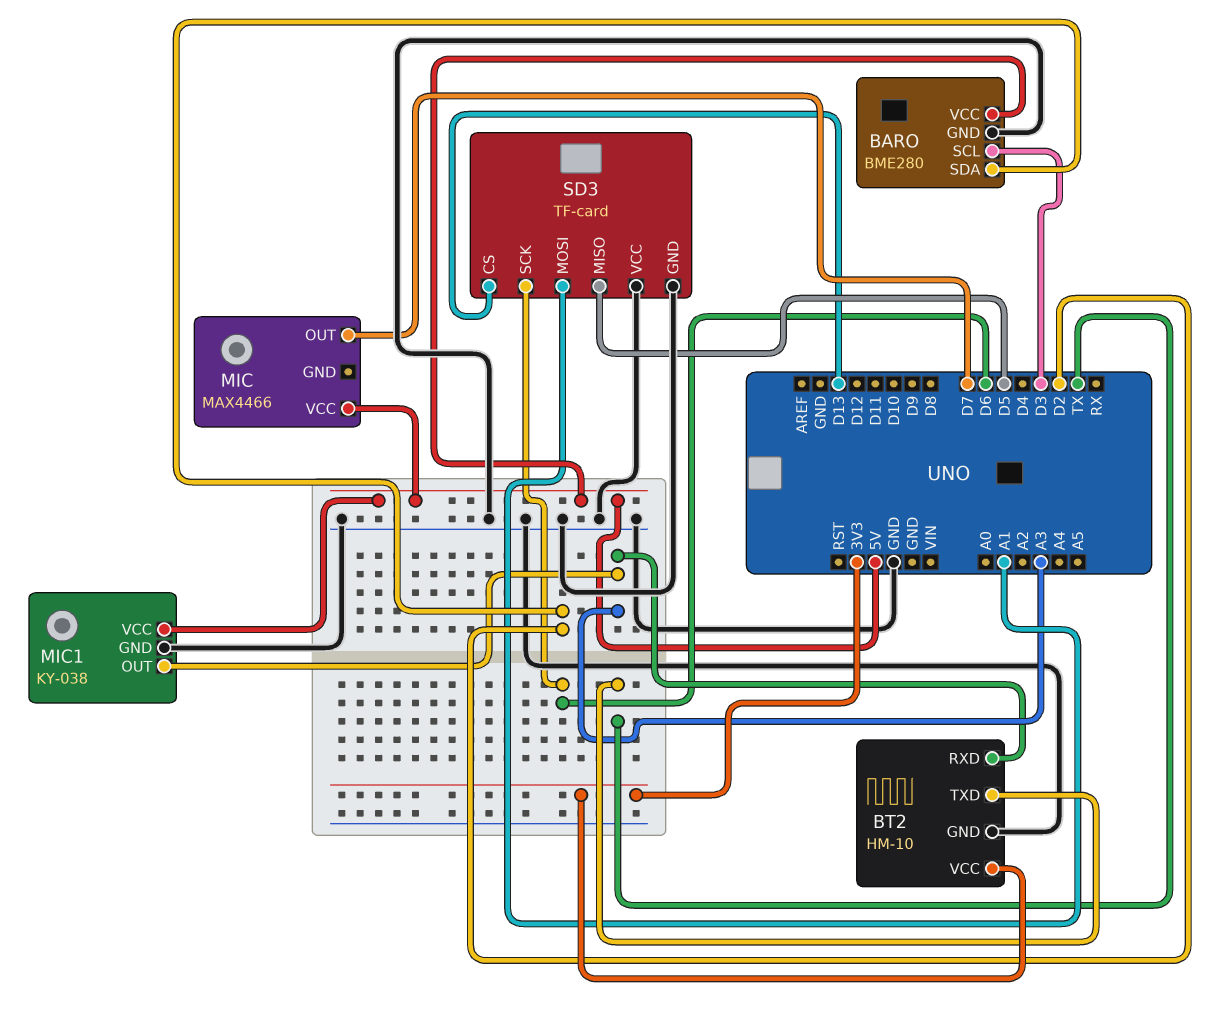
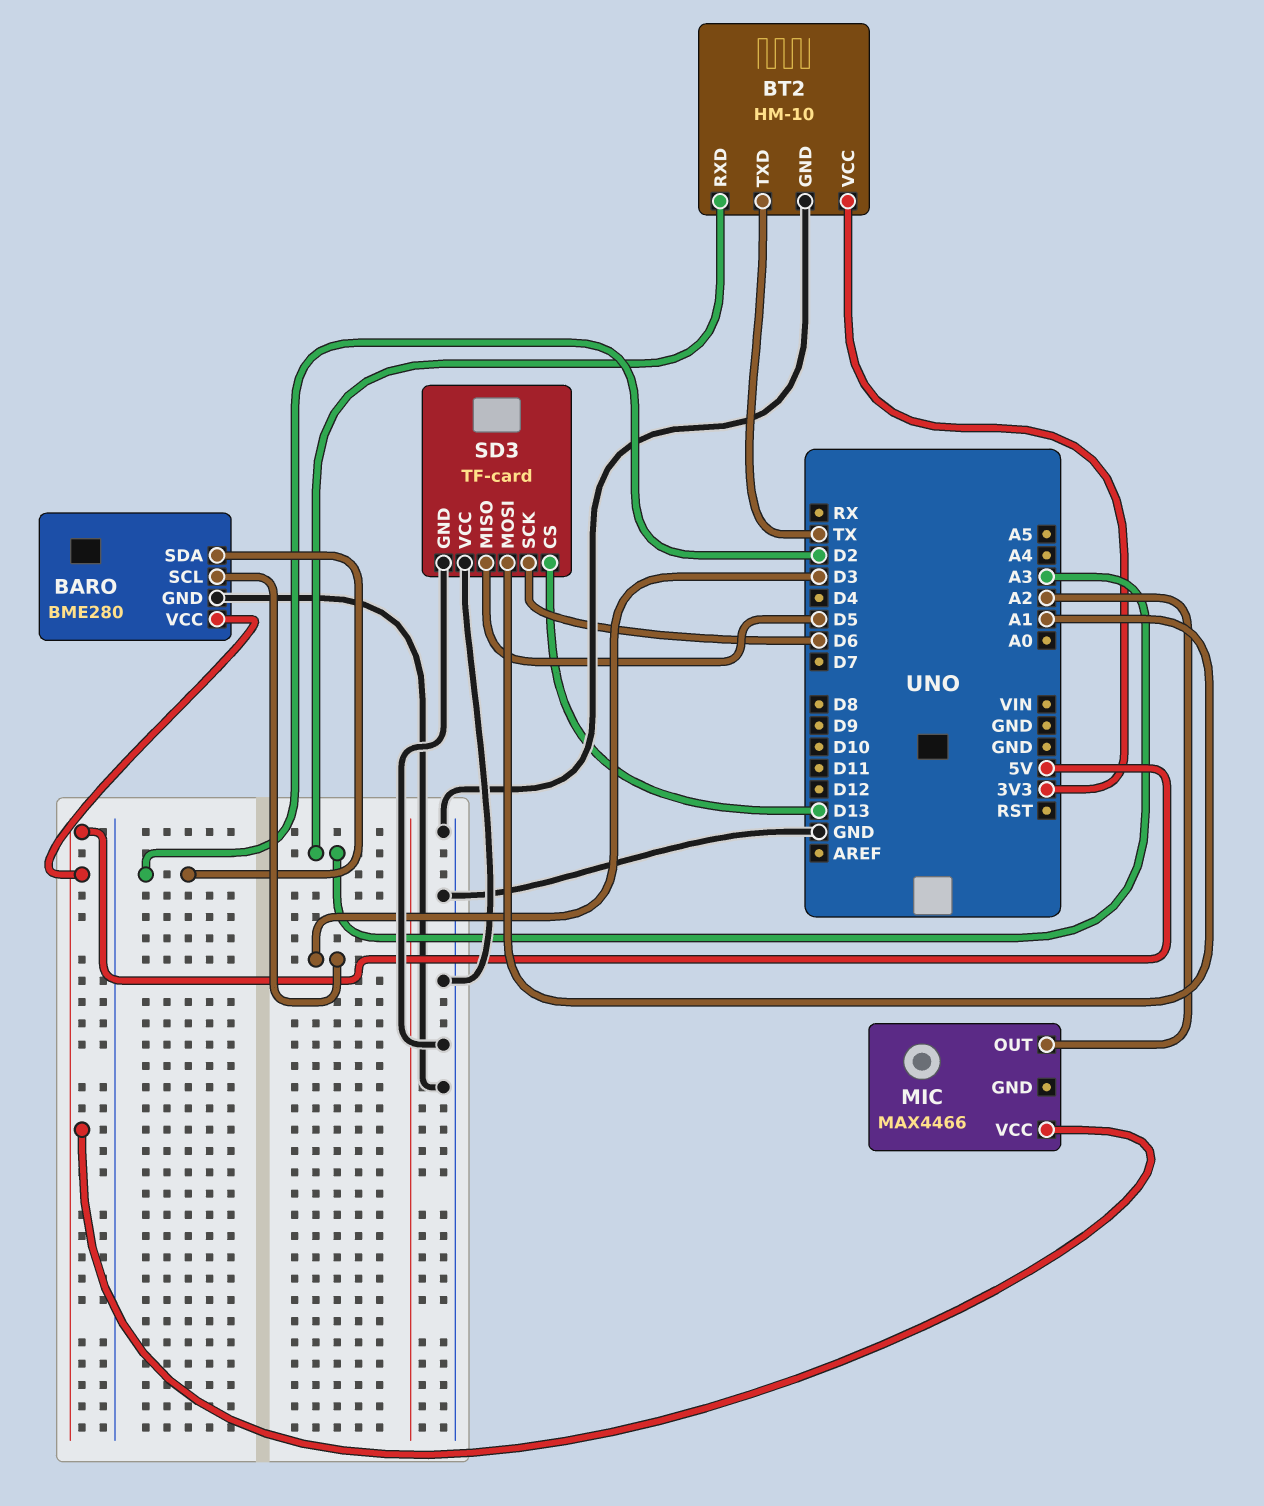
MIC pin OUT: D7 -> A2
MIC1: KY-038 -> none
MIC1 pin GND: GND -> none
MIC1 pin OUT: A3 -> none
MIC1 pin VCC: 5V -> none

